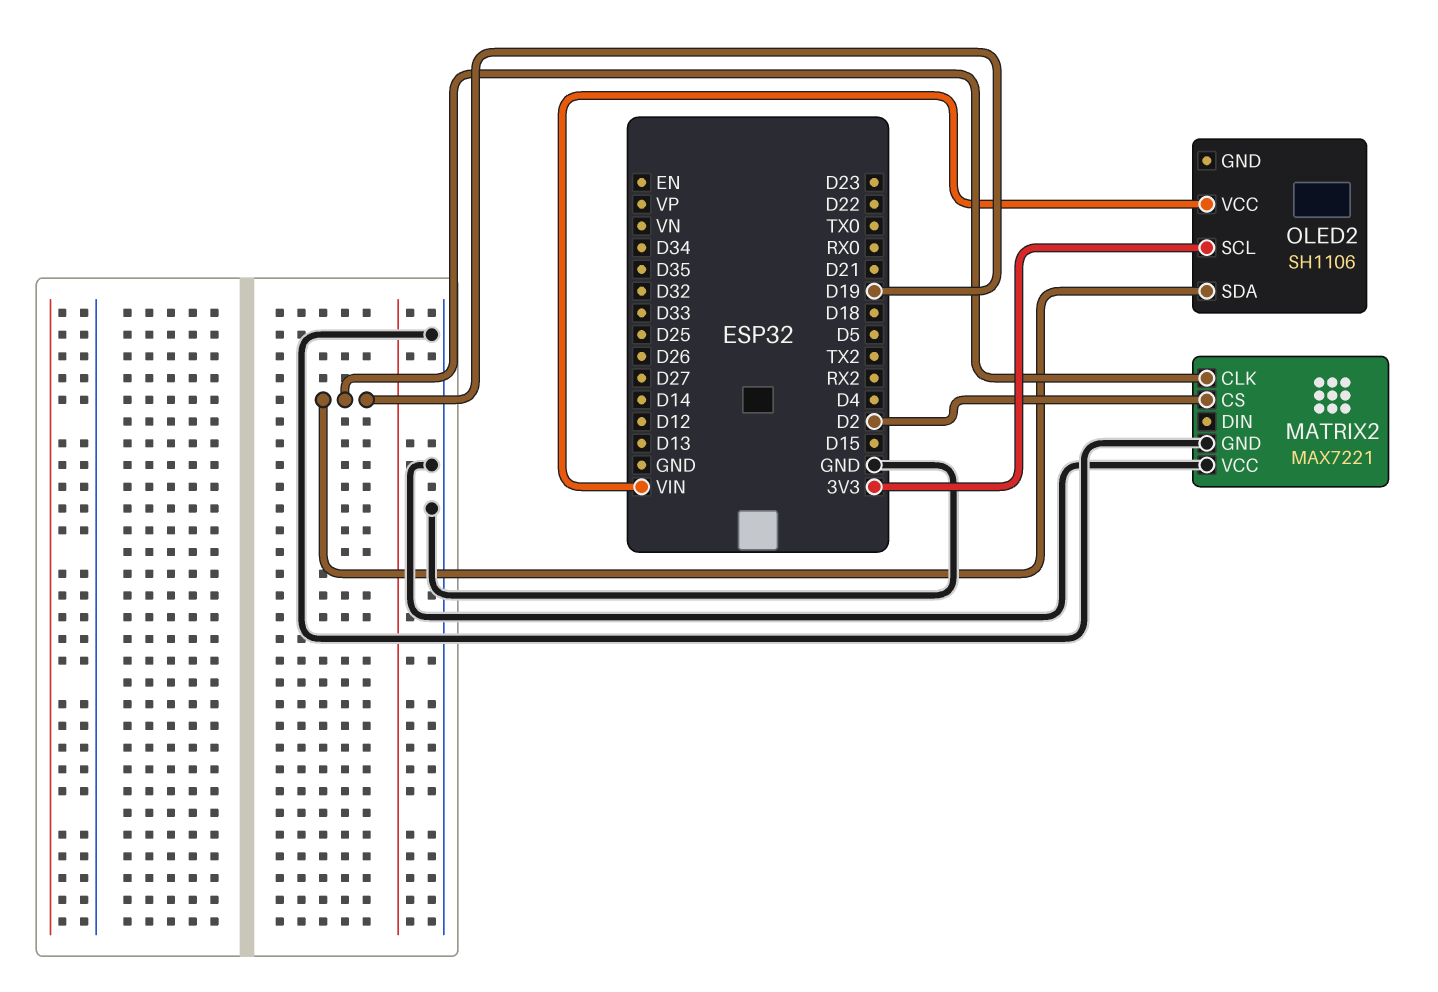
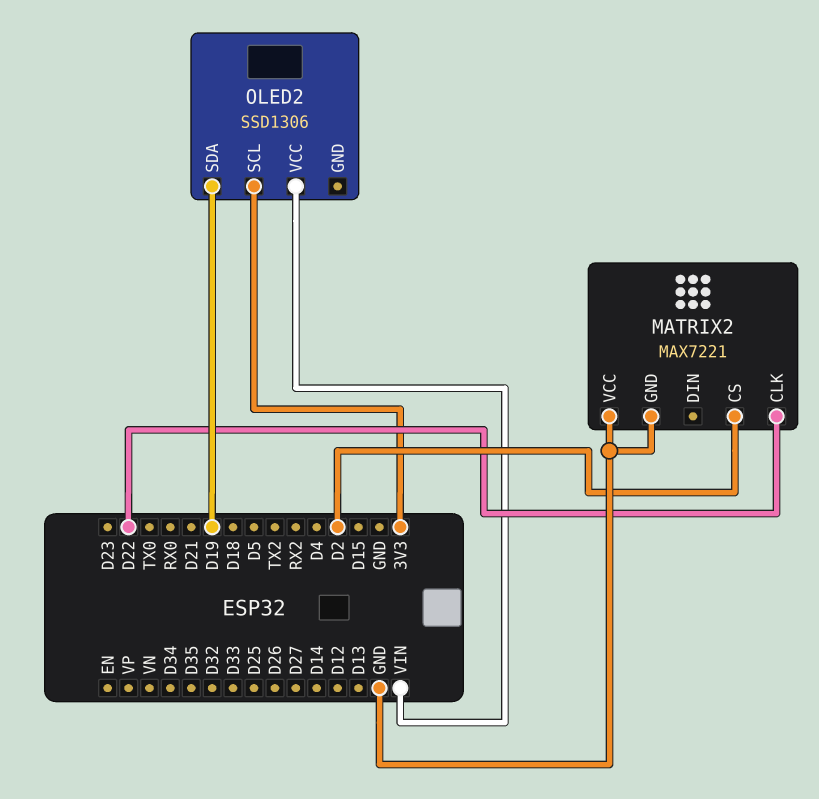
MATRIX2 pin CLK: D19 -> D22
OLED2: SH1106 -> SSD1306

